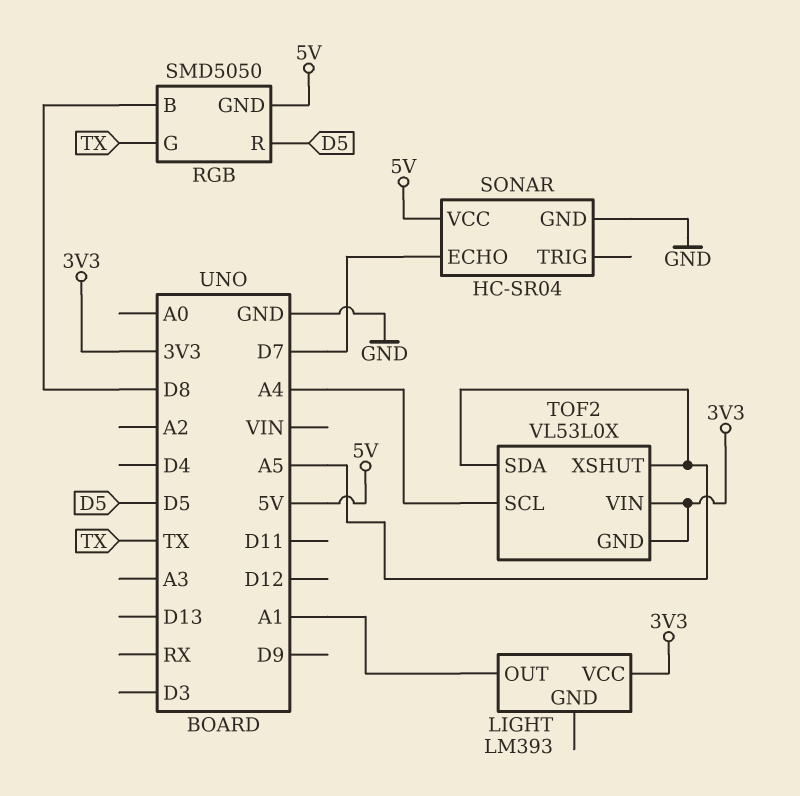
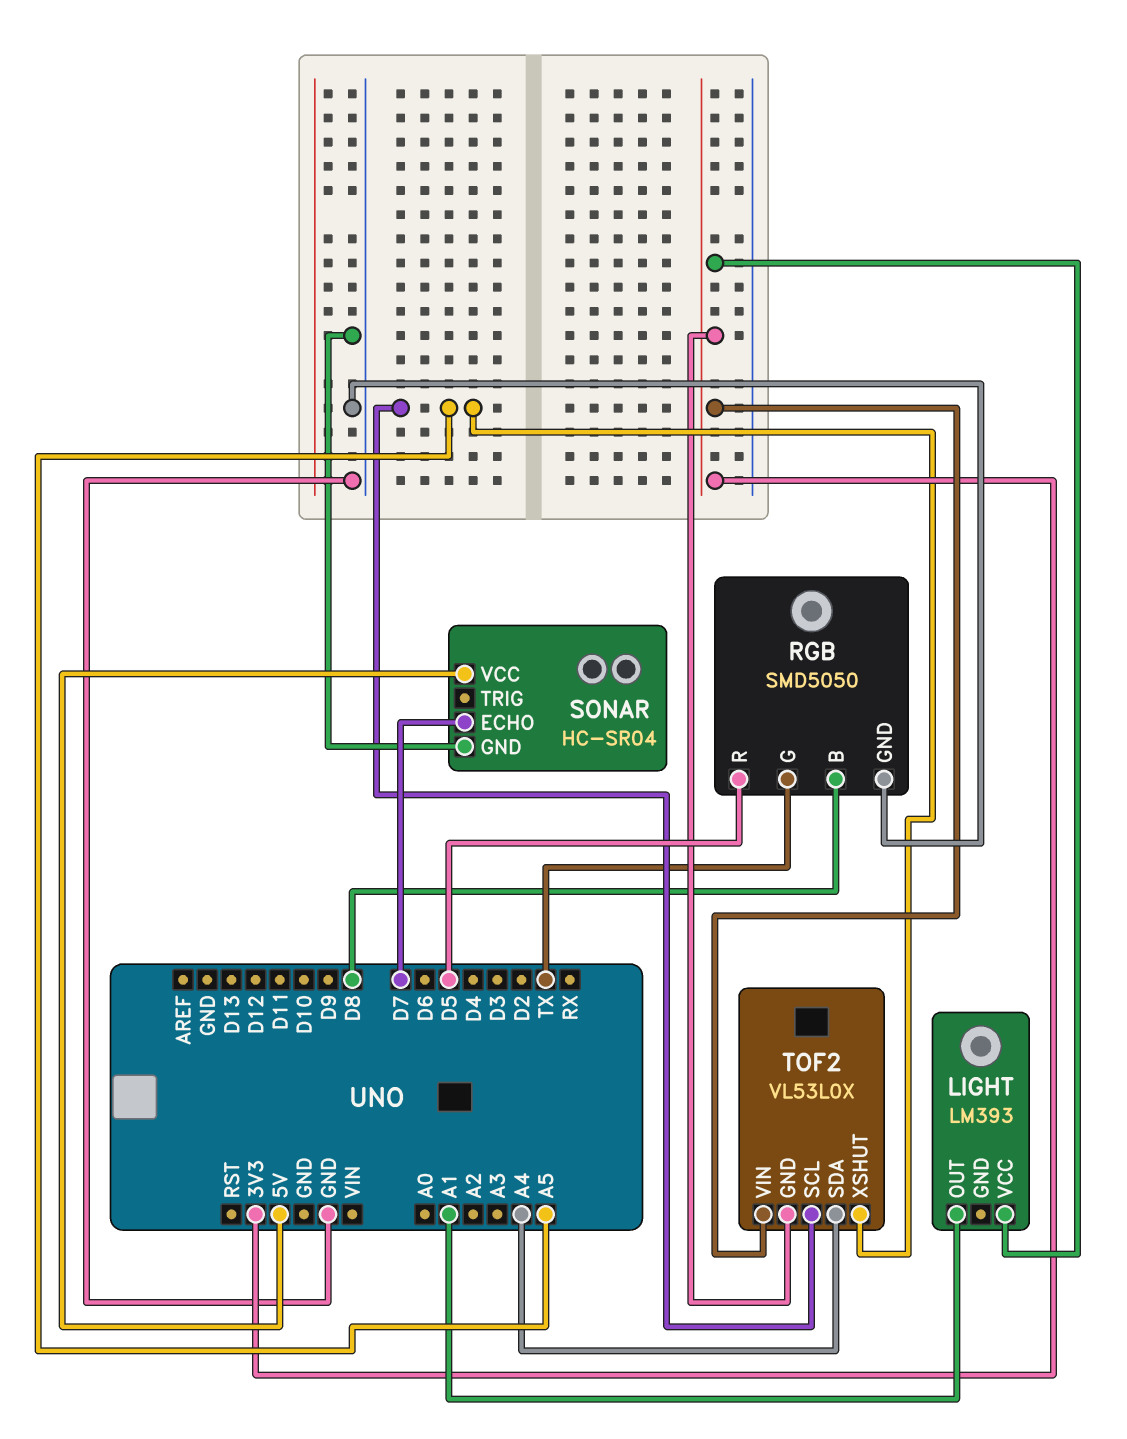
RGB pin GND: 5V -> GND
TOF2 pin SCL: A4 -> A5
TOF2 pin SDA: A5 -> A4

